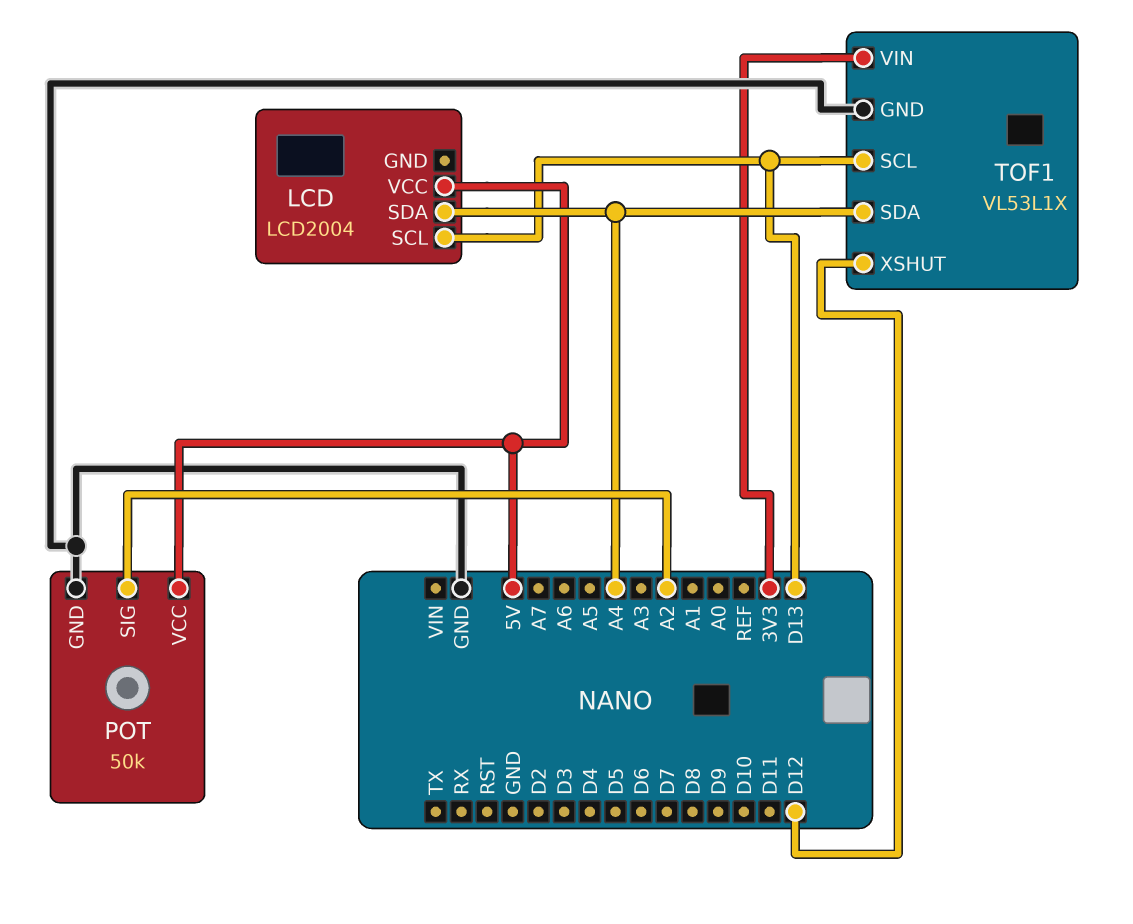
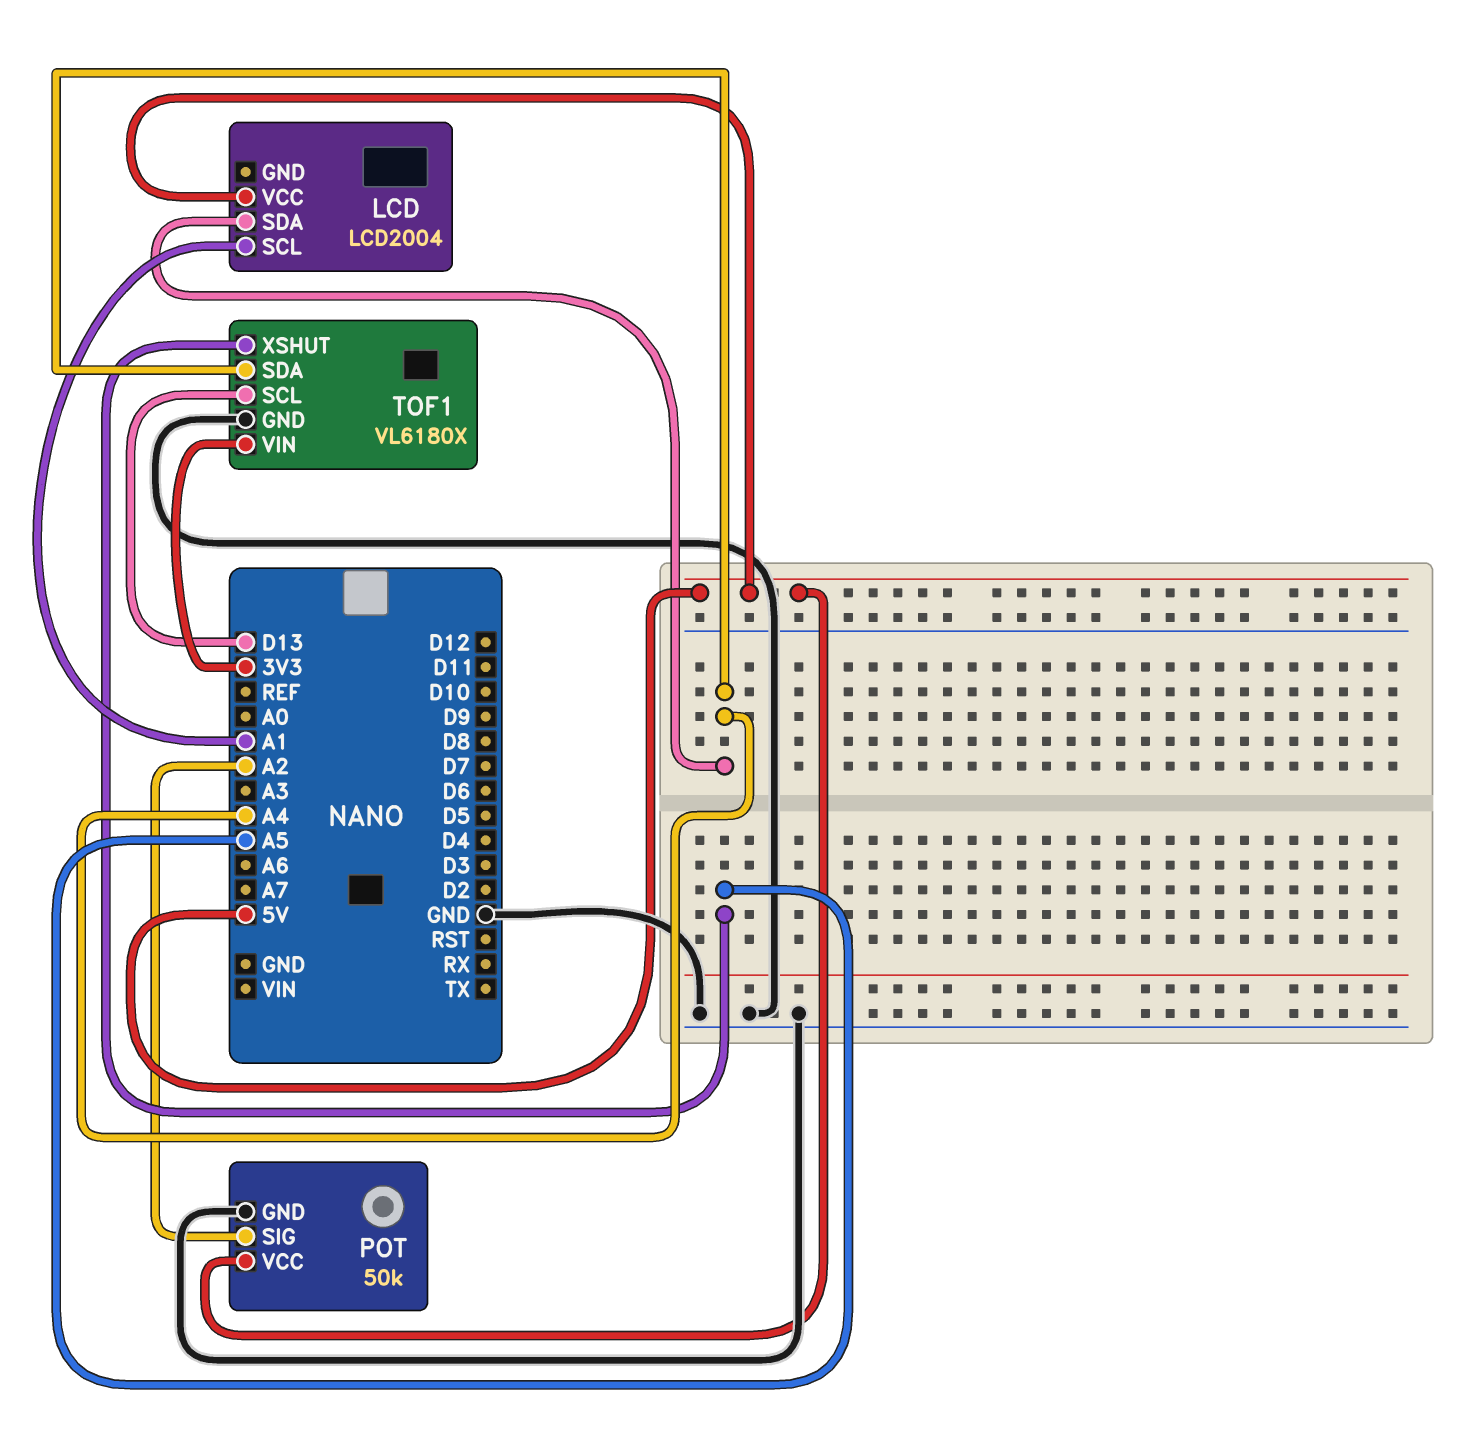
LCD pin SCL: D13 -> A1
TOF1: VL53L1X -> VL6180X
TOF1 pin XSHUT: D12 -> A5

